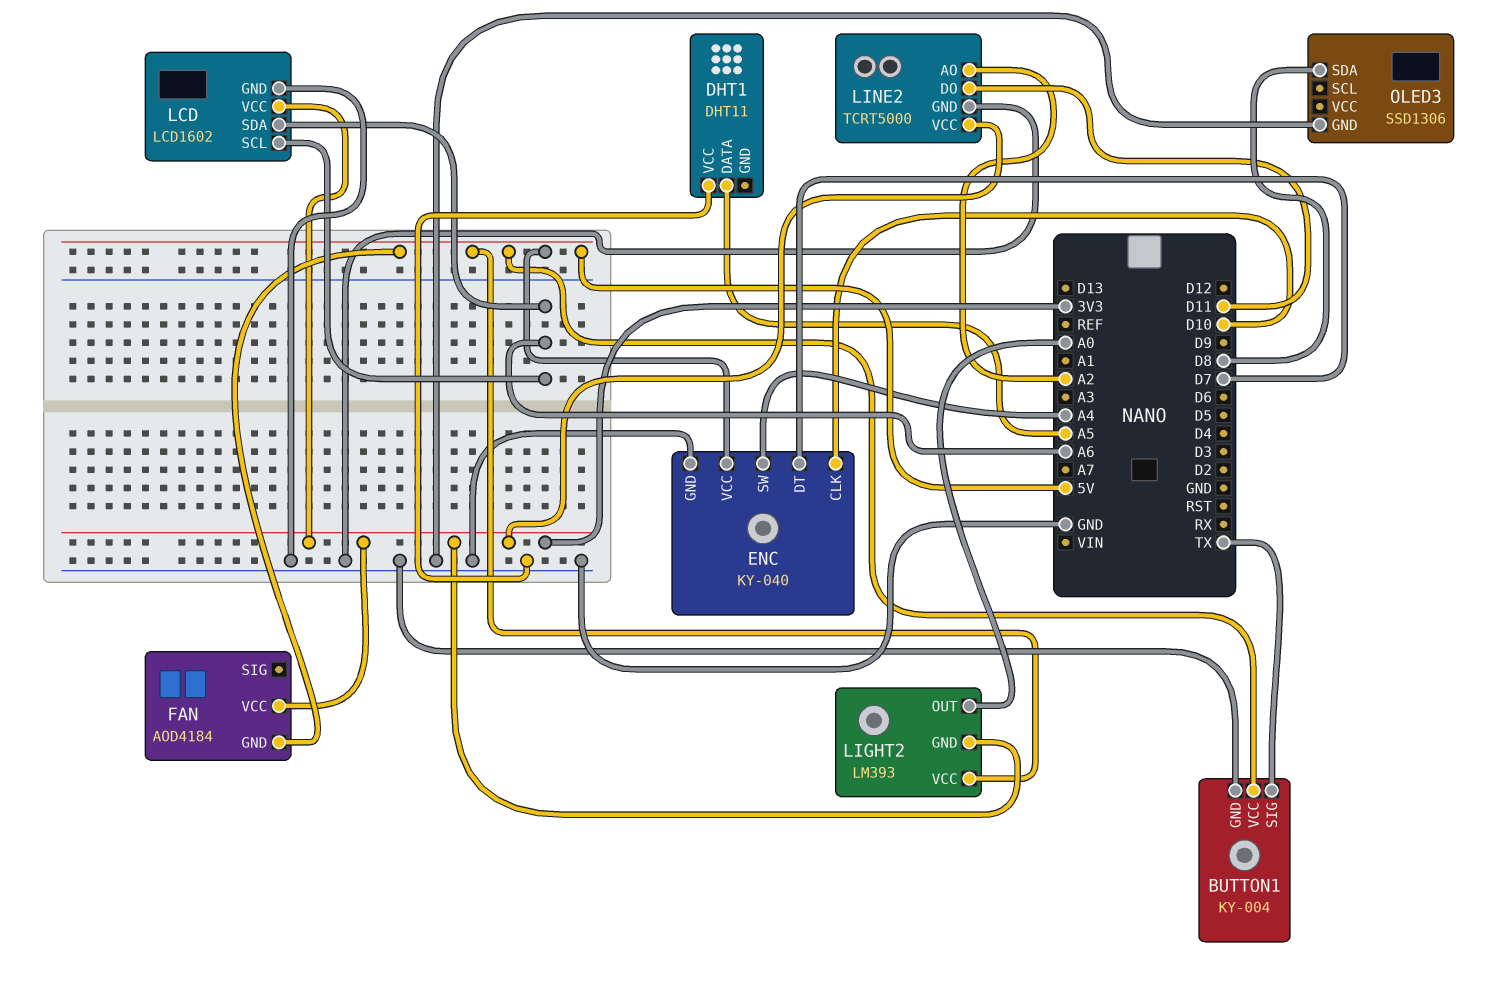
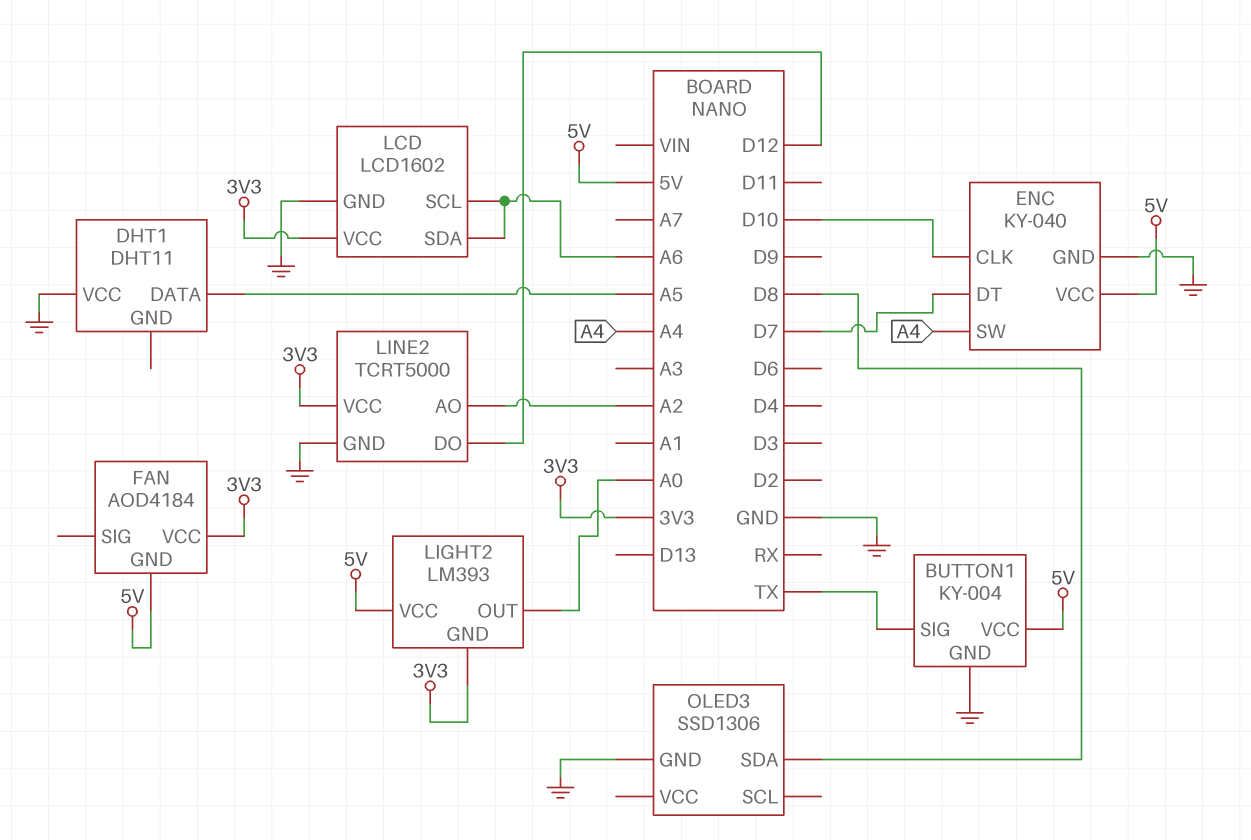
LINE2 pin DO: D11 -> D12

